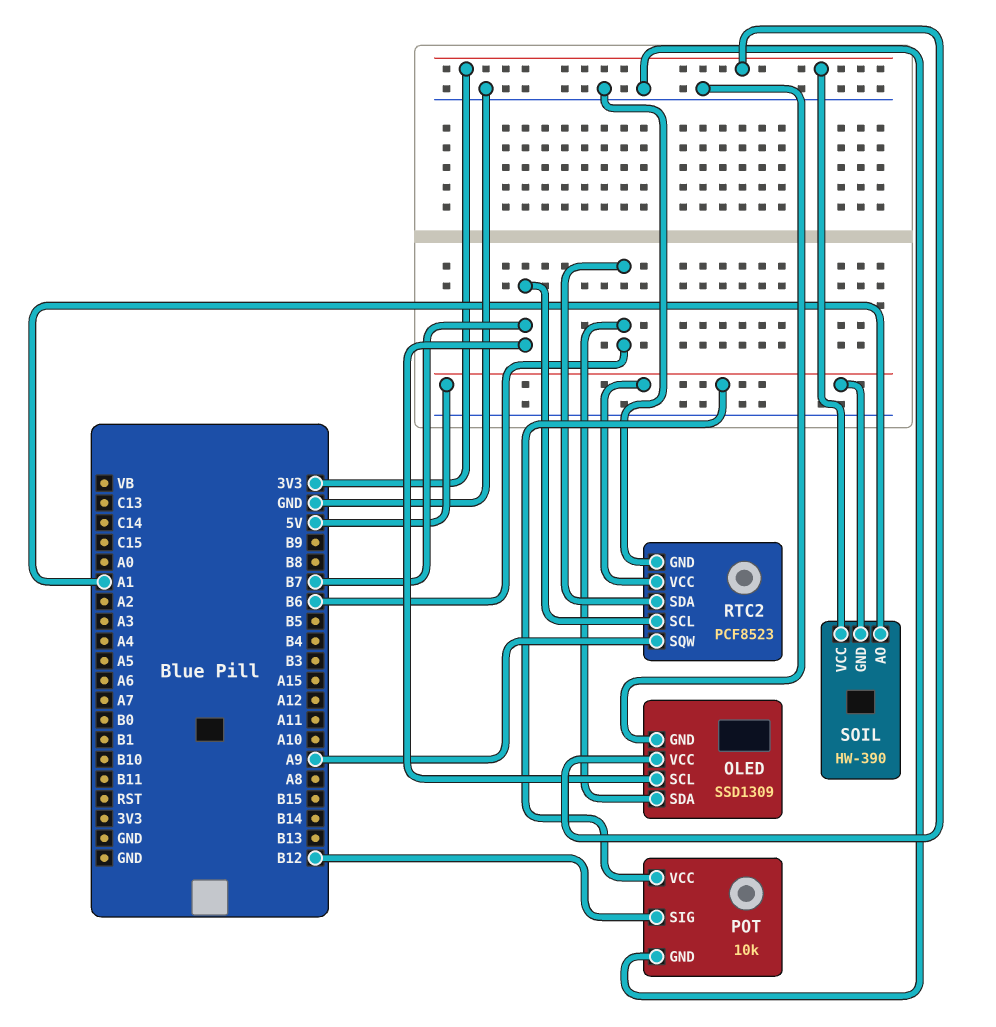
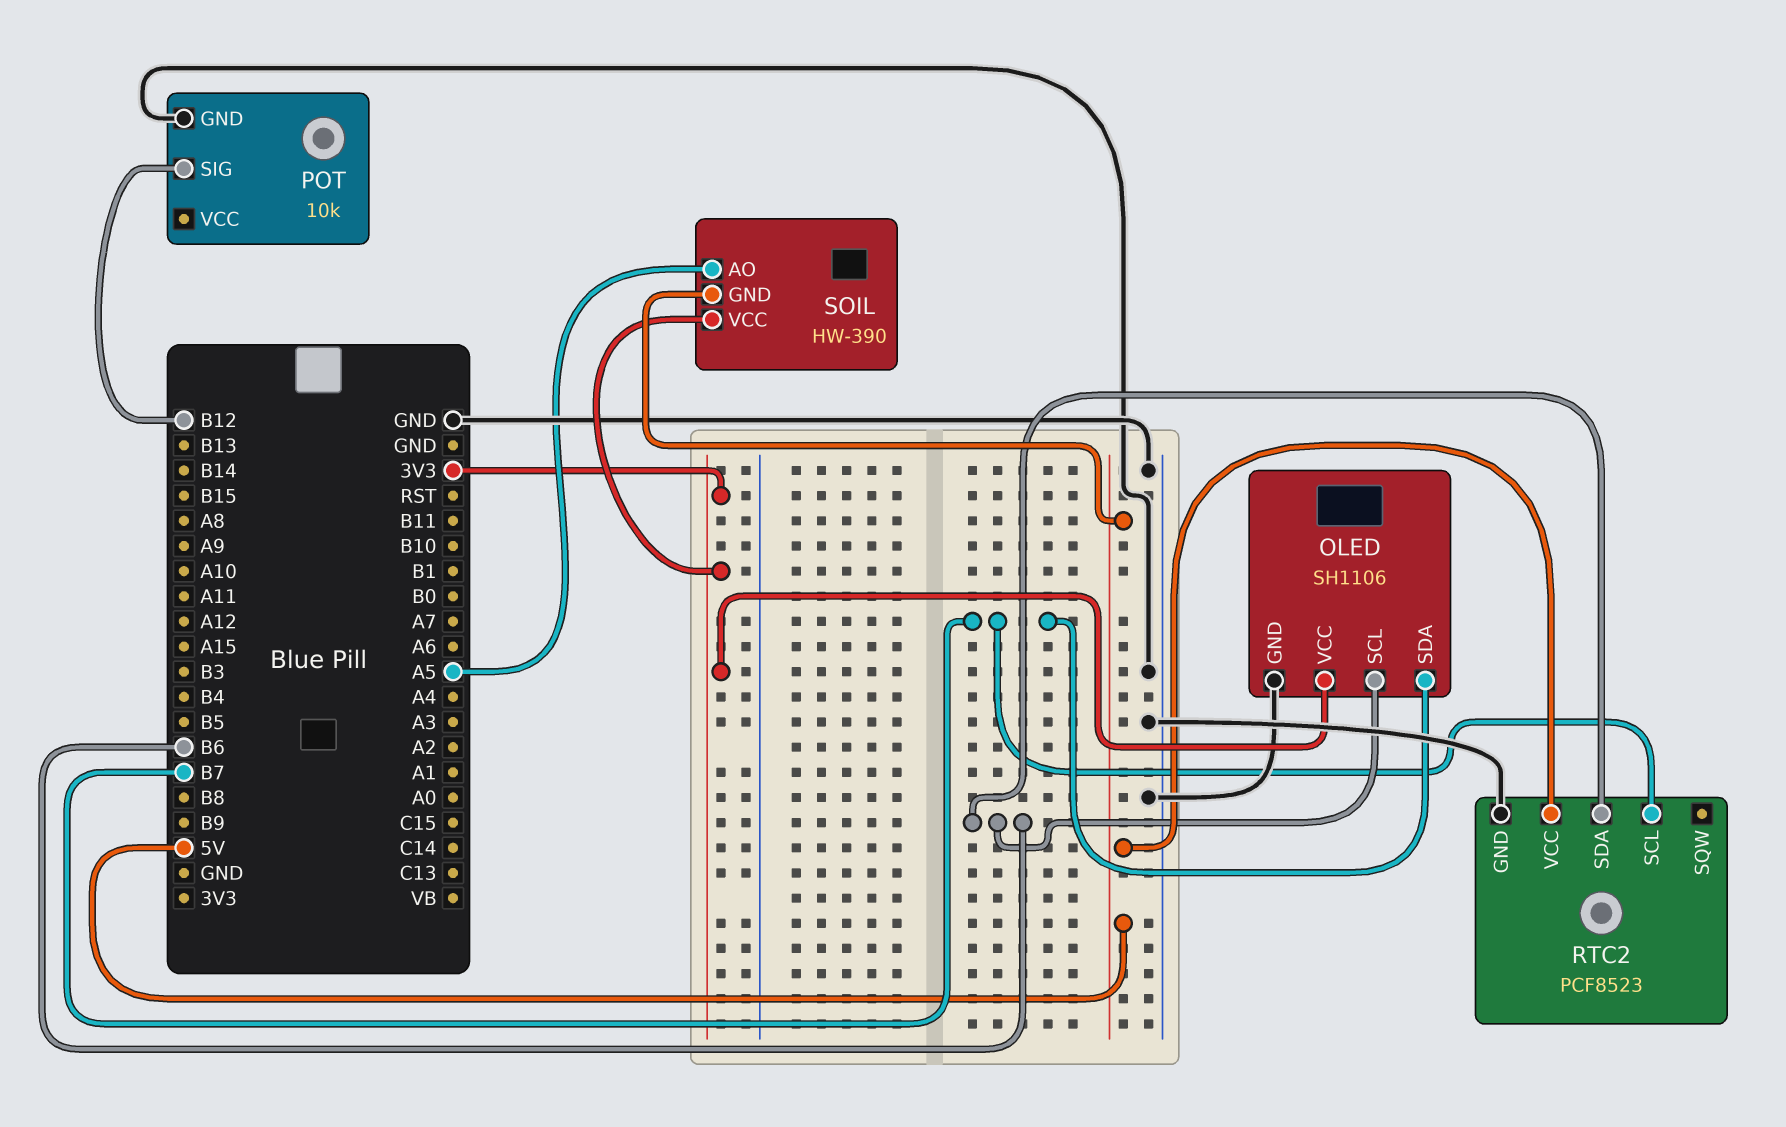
OLED: SSD1309 -> SH1106
OLED pin SCL: B7 -> B6
OLED pin SDA: B6 -> B7
POT pin VCC: 5V -> none
RTC2 pin SQW: A9 -> none
SOIL pin AO: A1 -> A5

